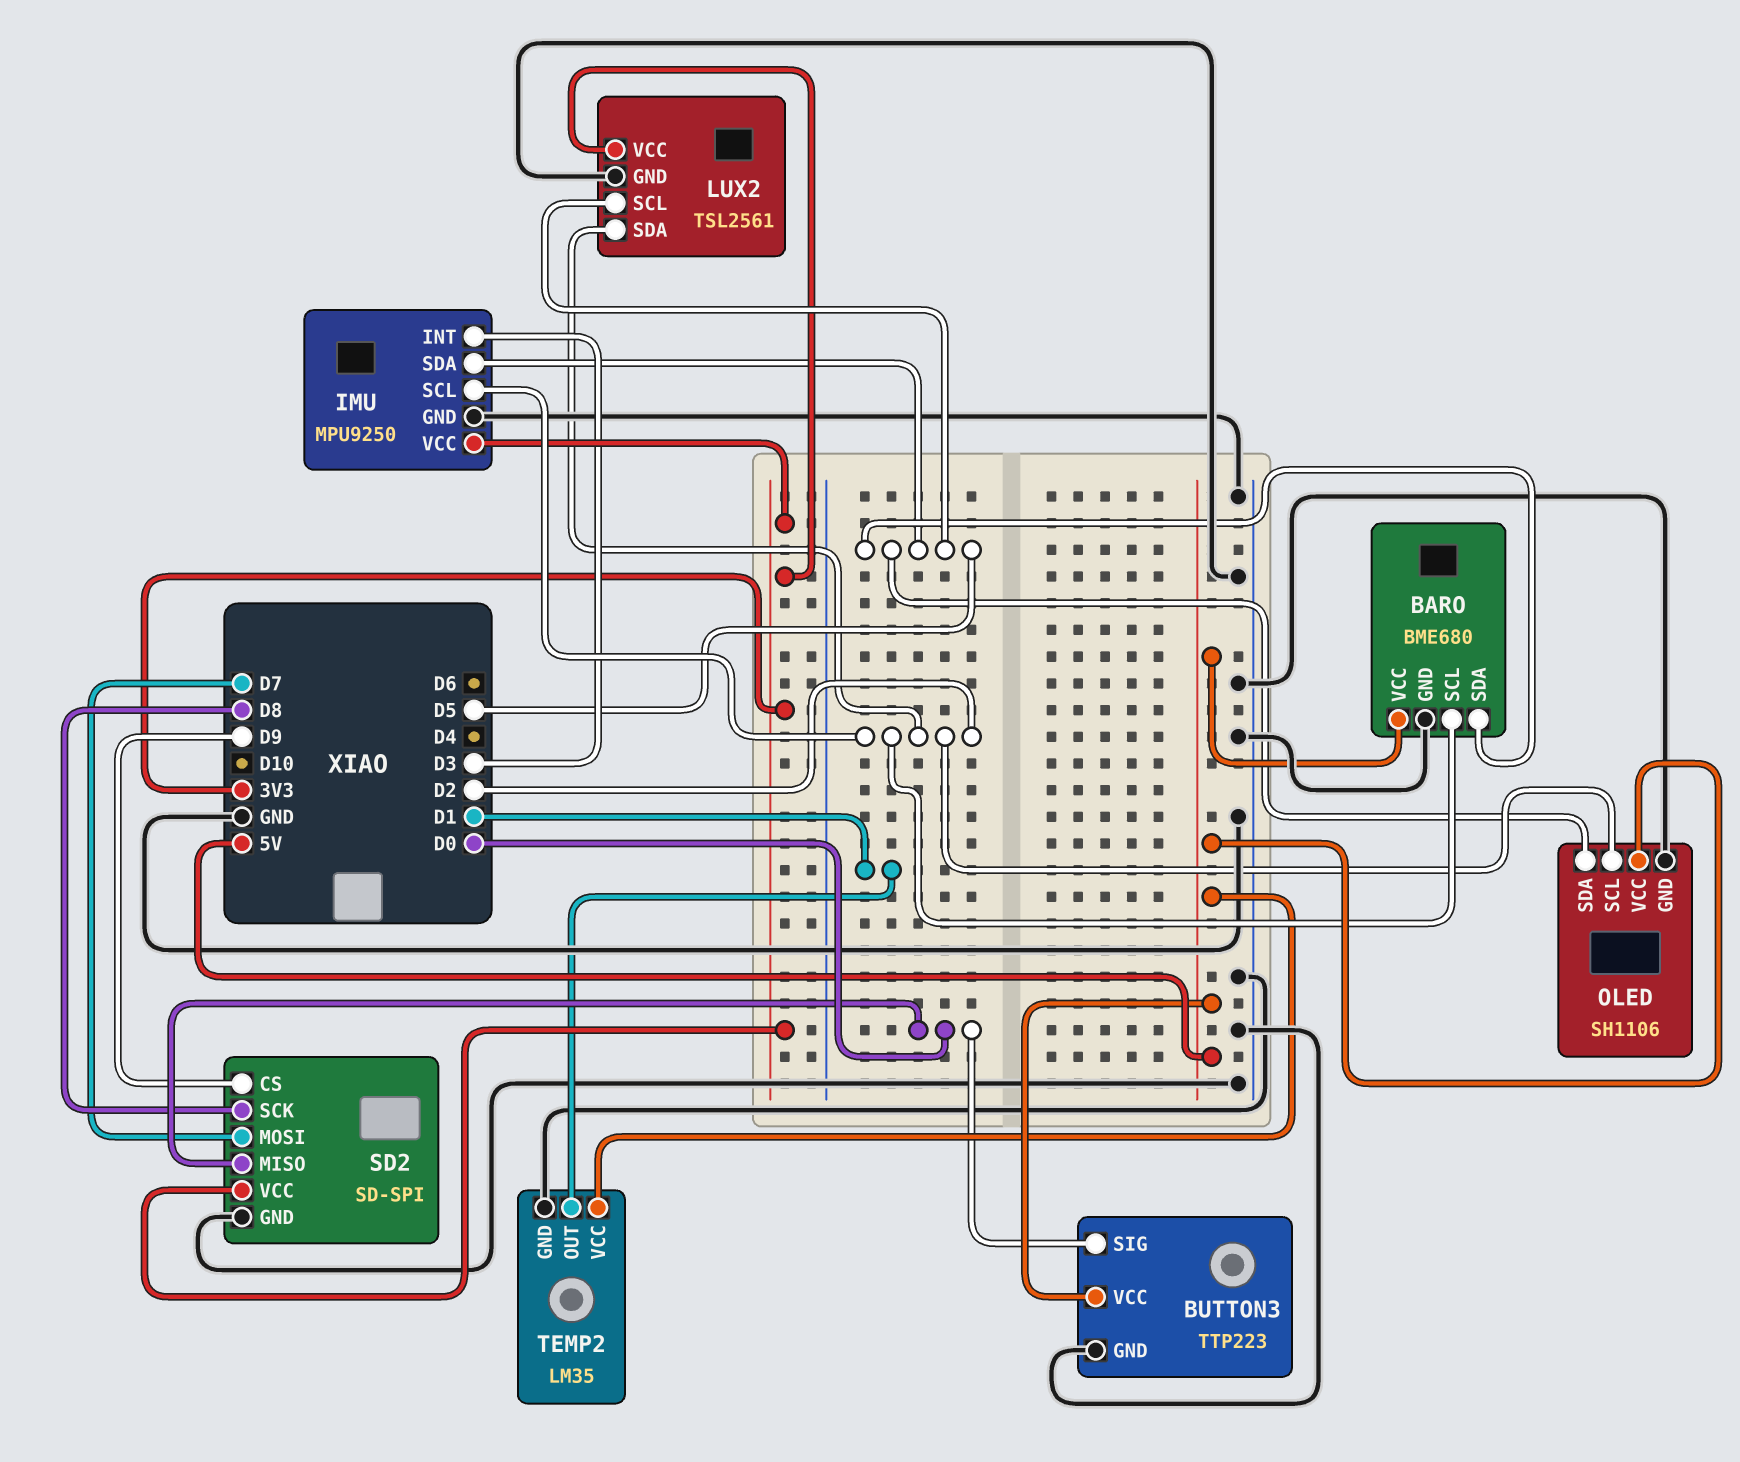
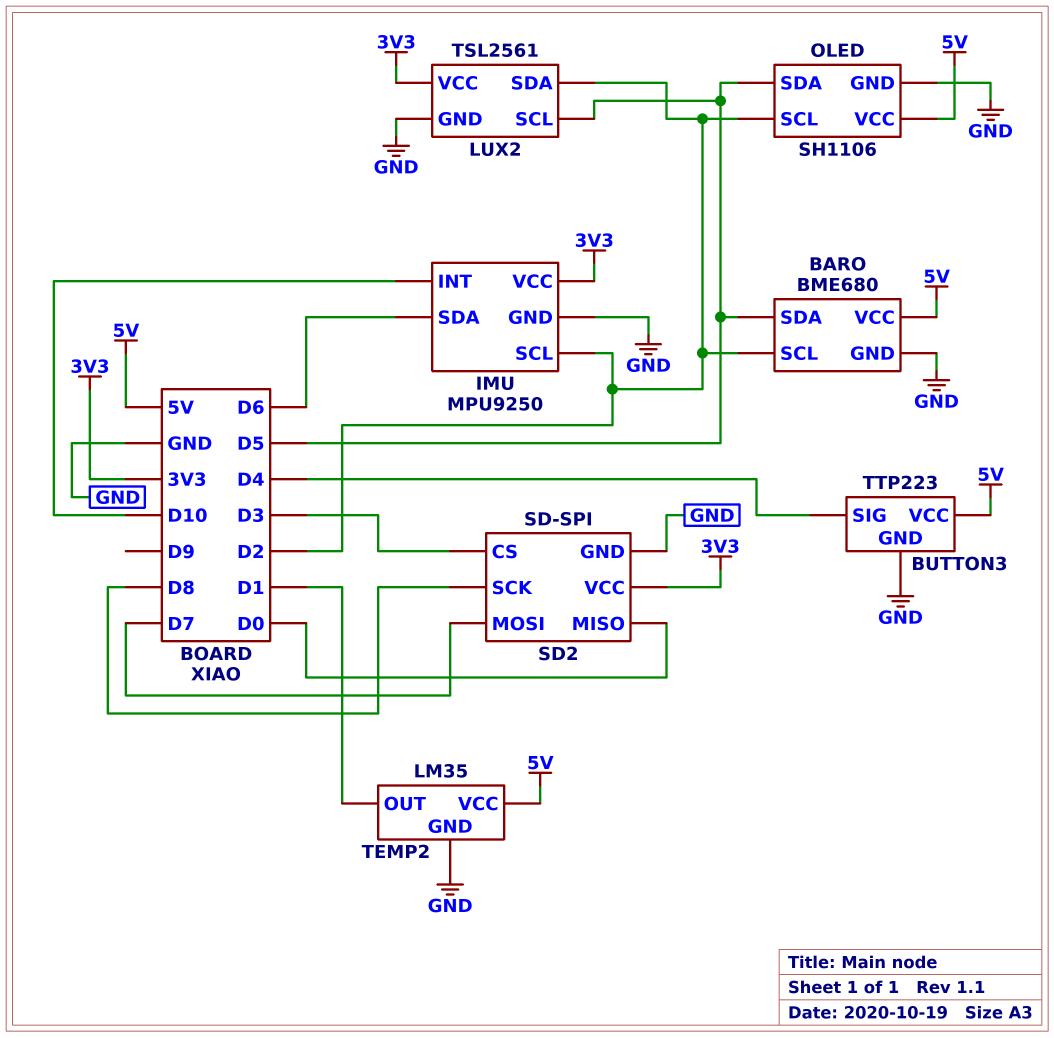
BUTTON3 pin SIG: D0 -> D4
IMU pin INT: D3 -> D10
IMU pin SDA: D5 -> D6
SD2 pin CS: D9 -> D3

